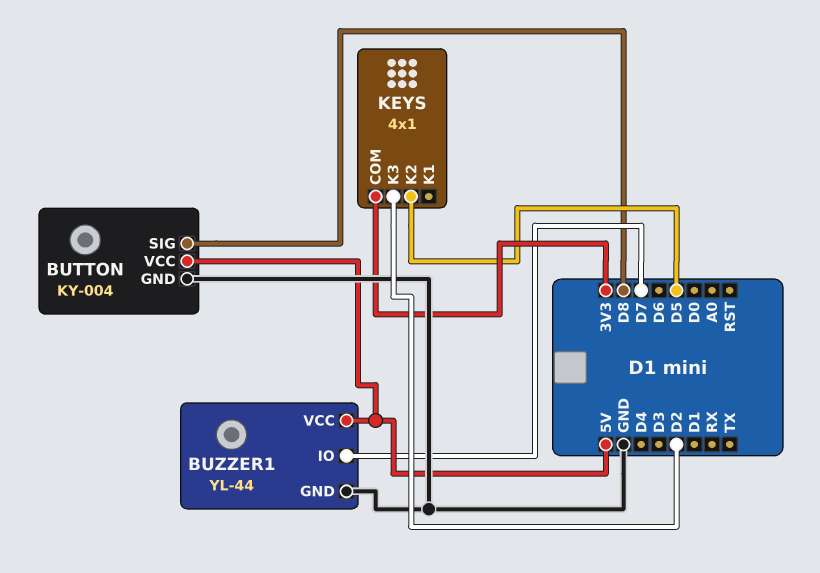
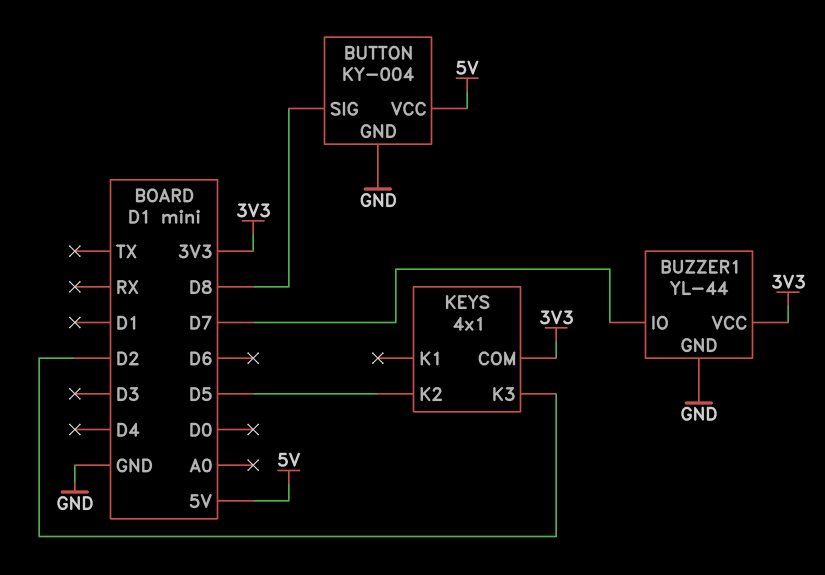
BUZZER1 pin VCC: 5V -> 3V3

